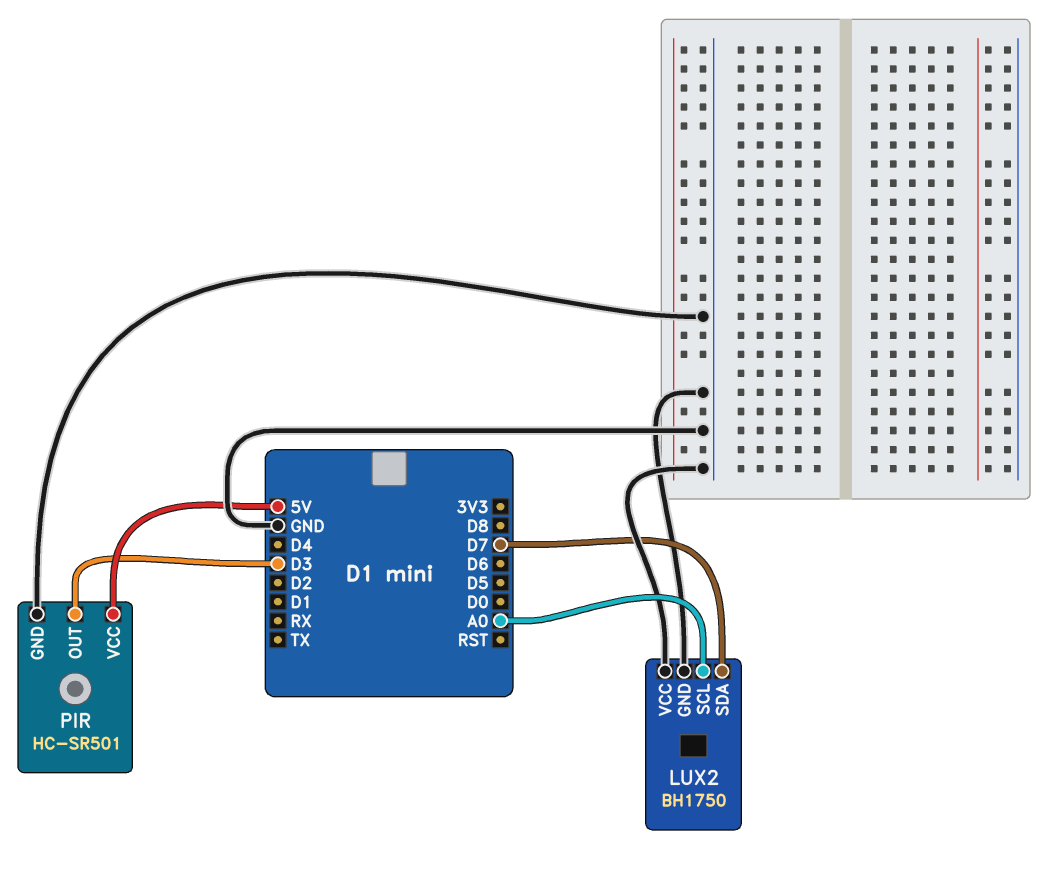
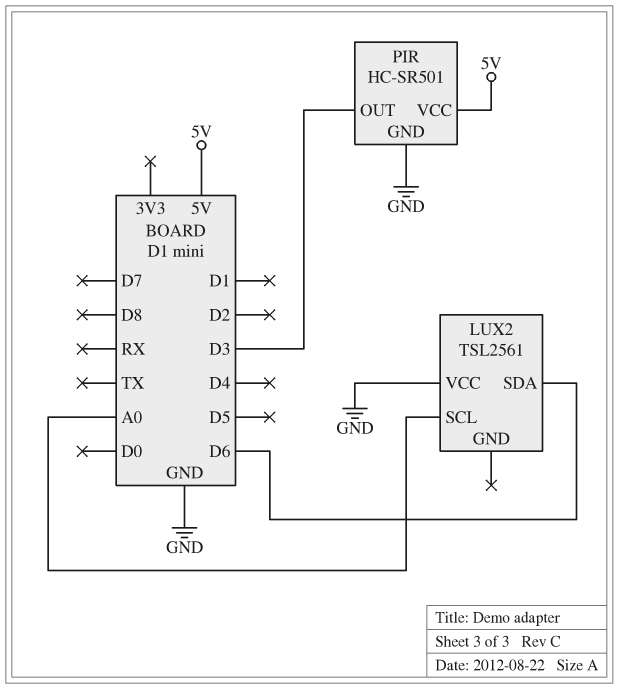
LUX2: BH1750 -> TSL2561
LUX2 pin GND: GND -> none
LUX2 pin SDA: D7 -> D6

